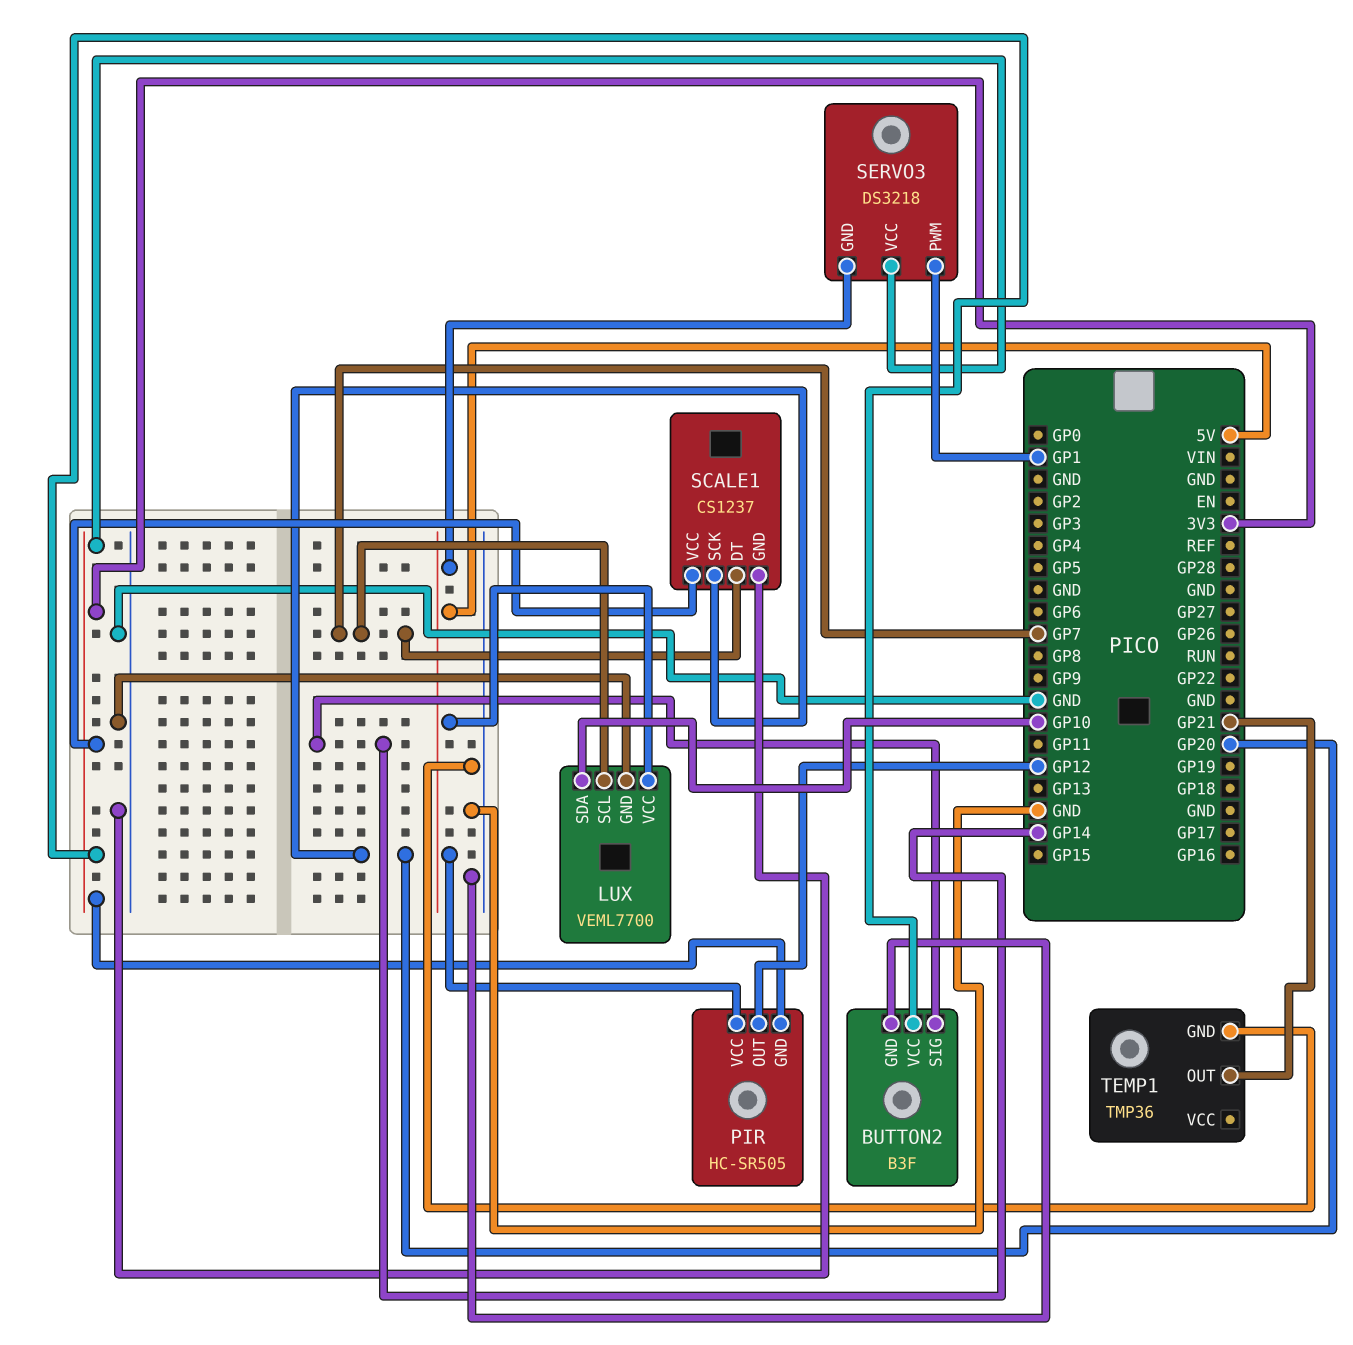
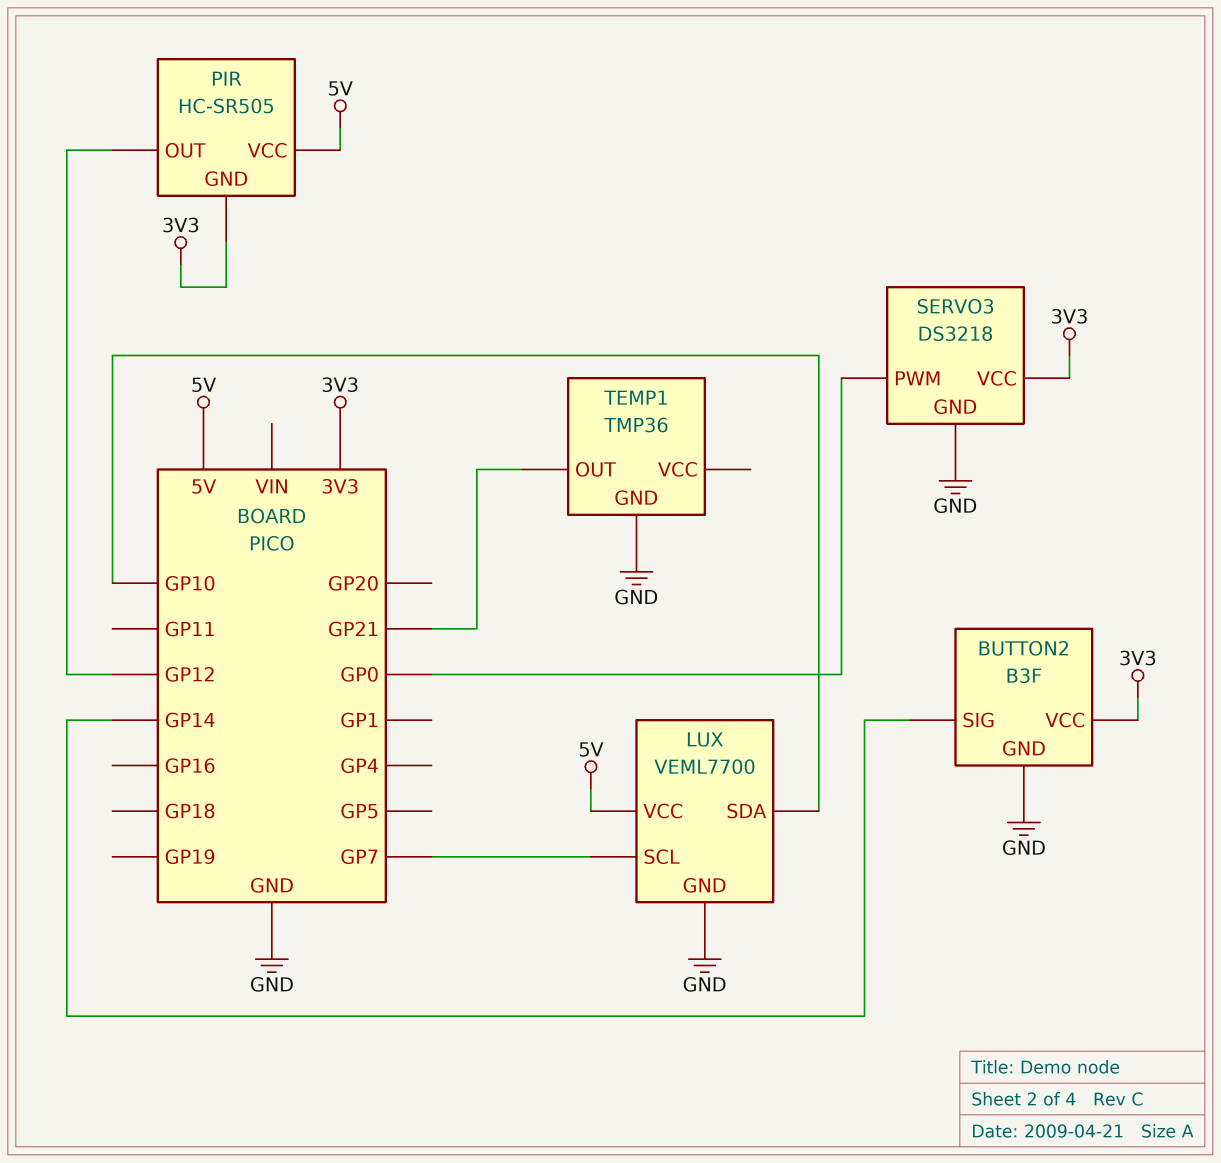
SCALE1: CS1237 -> none
SCALE1 pin DT: GP7 -> none
SCALE1 pin GND: GND -> none
SCALE1 pin SCK: GP20 -> none
SCALE1 pin VCC: 3V3 -> none
SERVO3 pin GND: 5V -> GND
SERVO3 pin PWM: GP1 -> GP0

